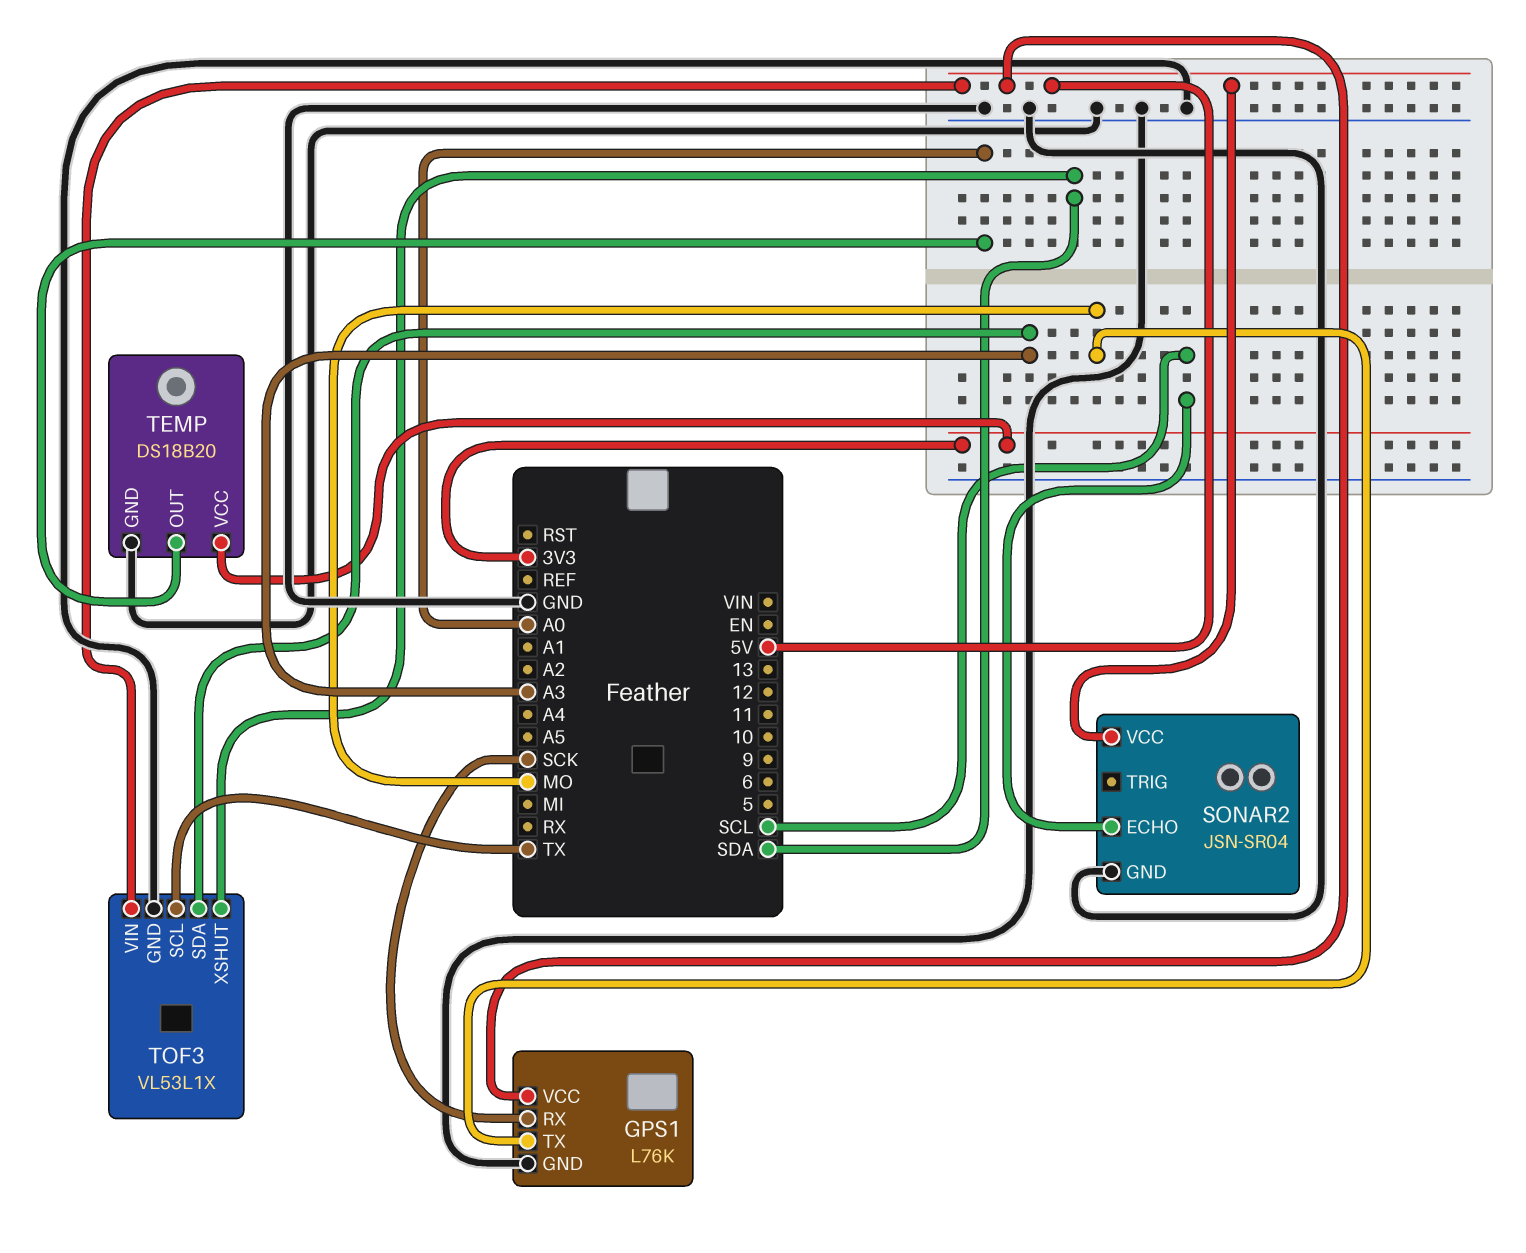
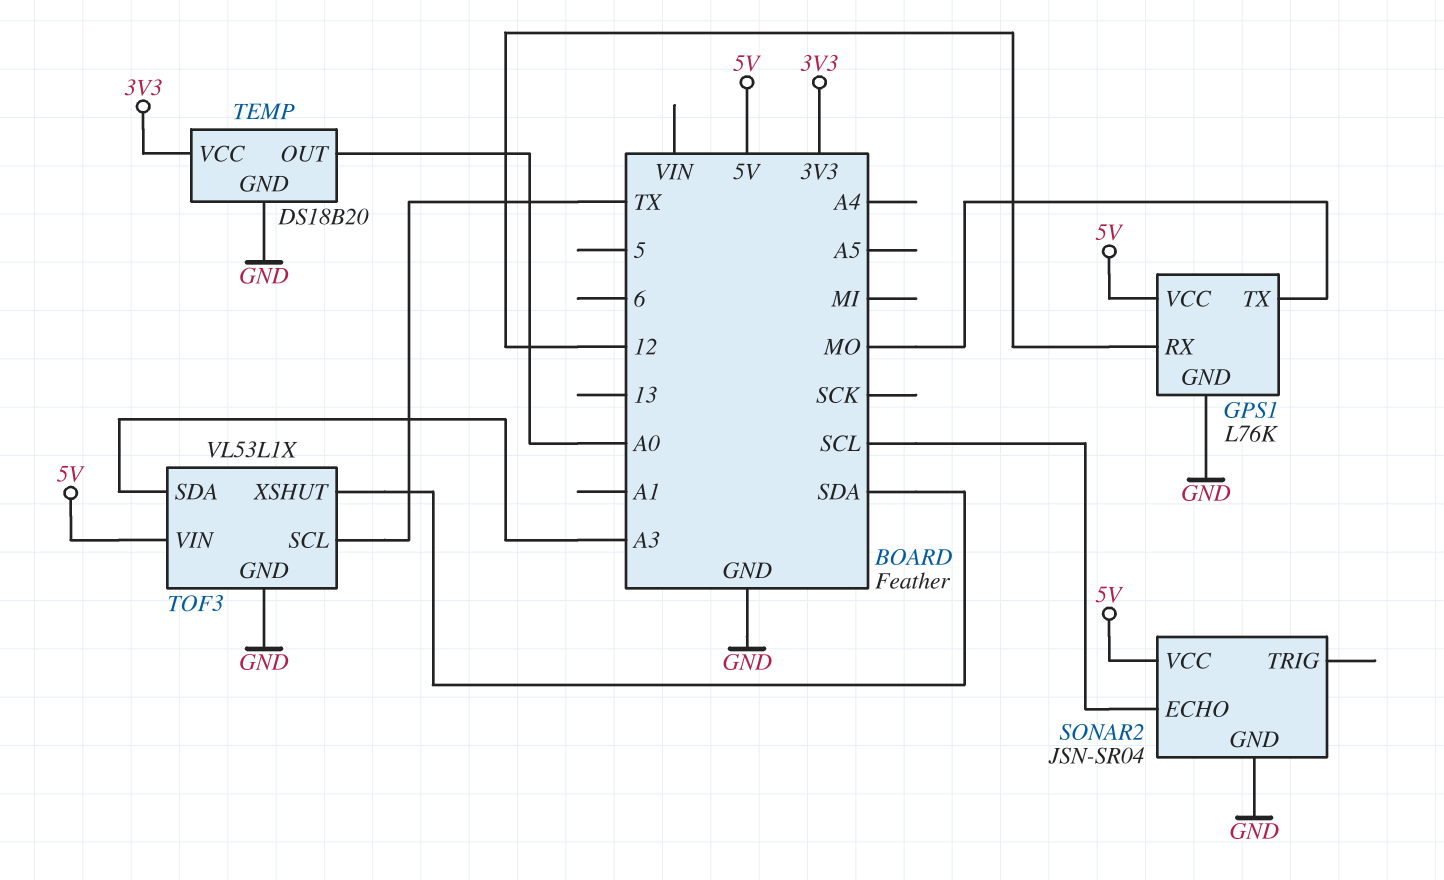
GPS1 pin RX: SCK -> 12

